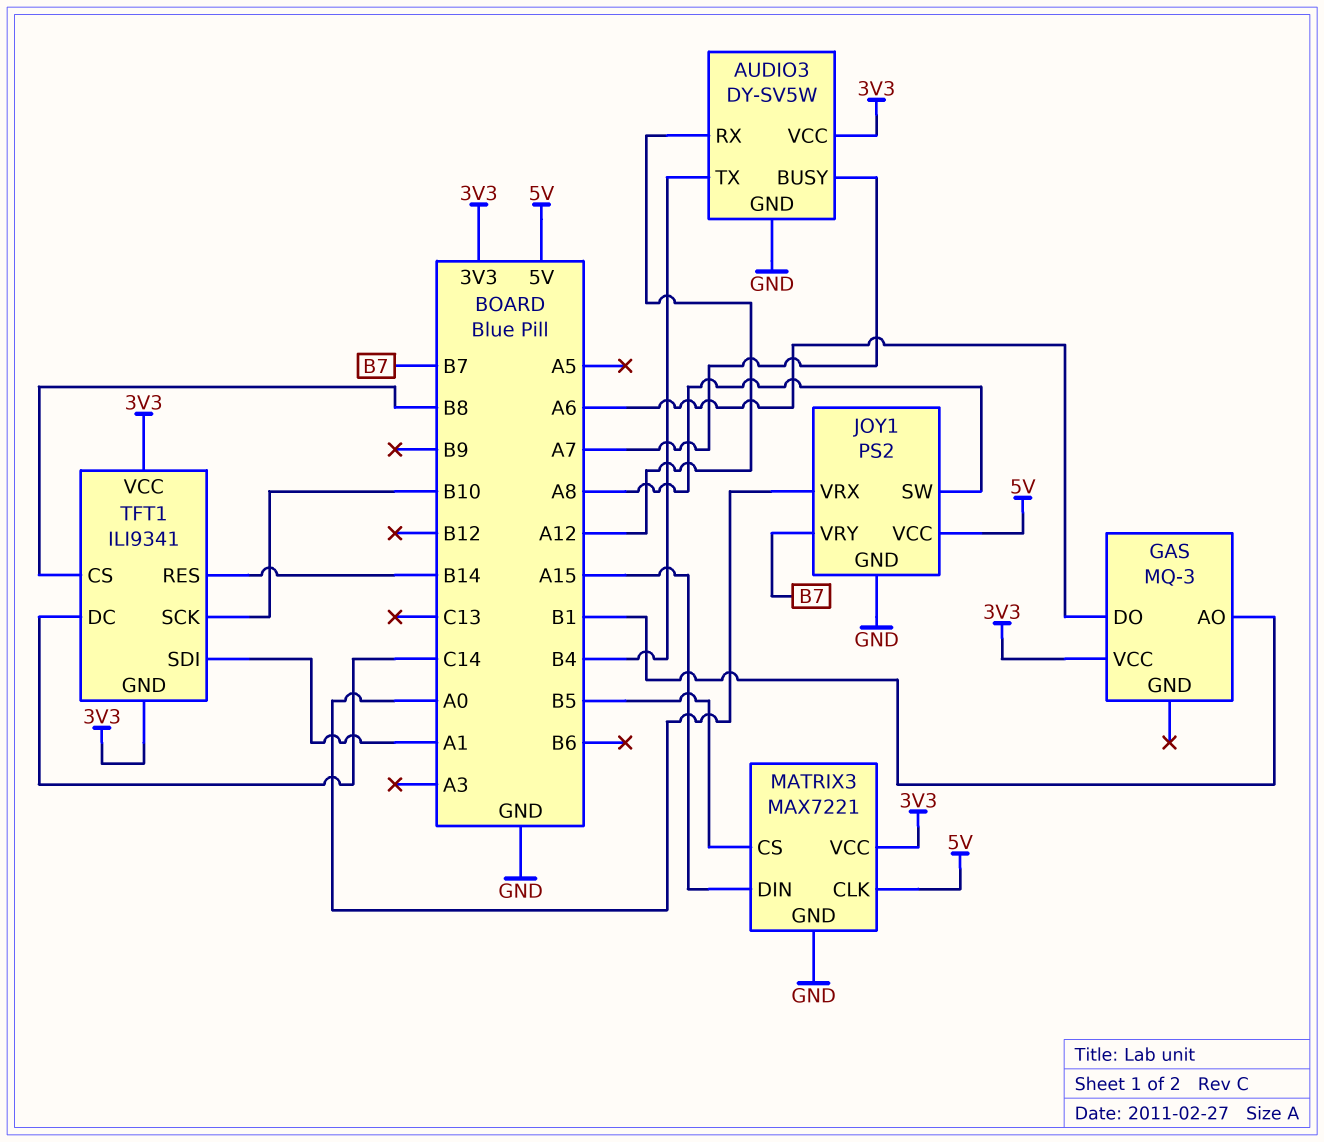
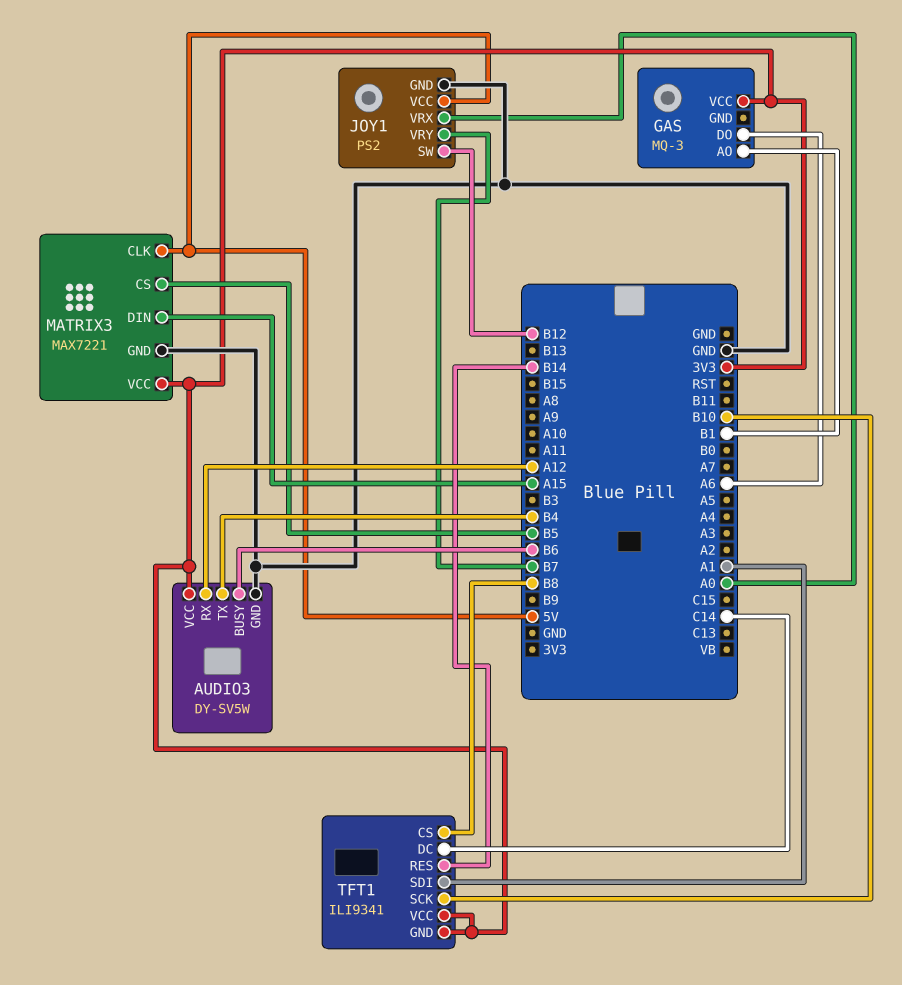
AUDIO3 pin BUSY: A7 -> B6
JOY1 pin SW: A8 -> B12

